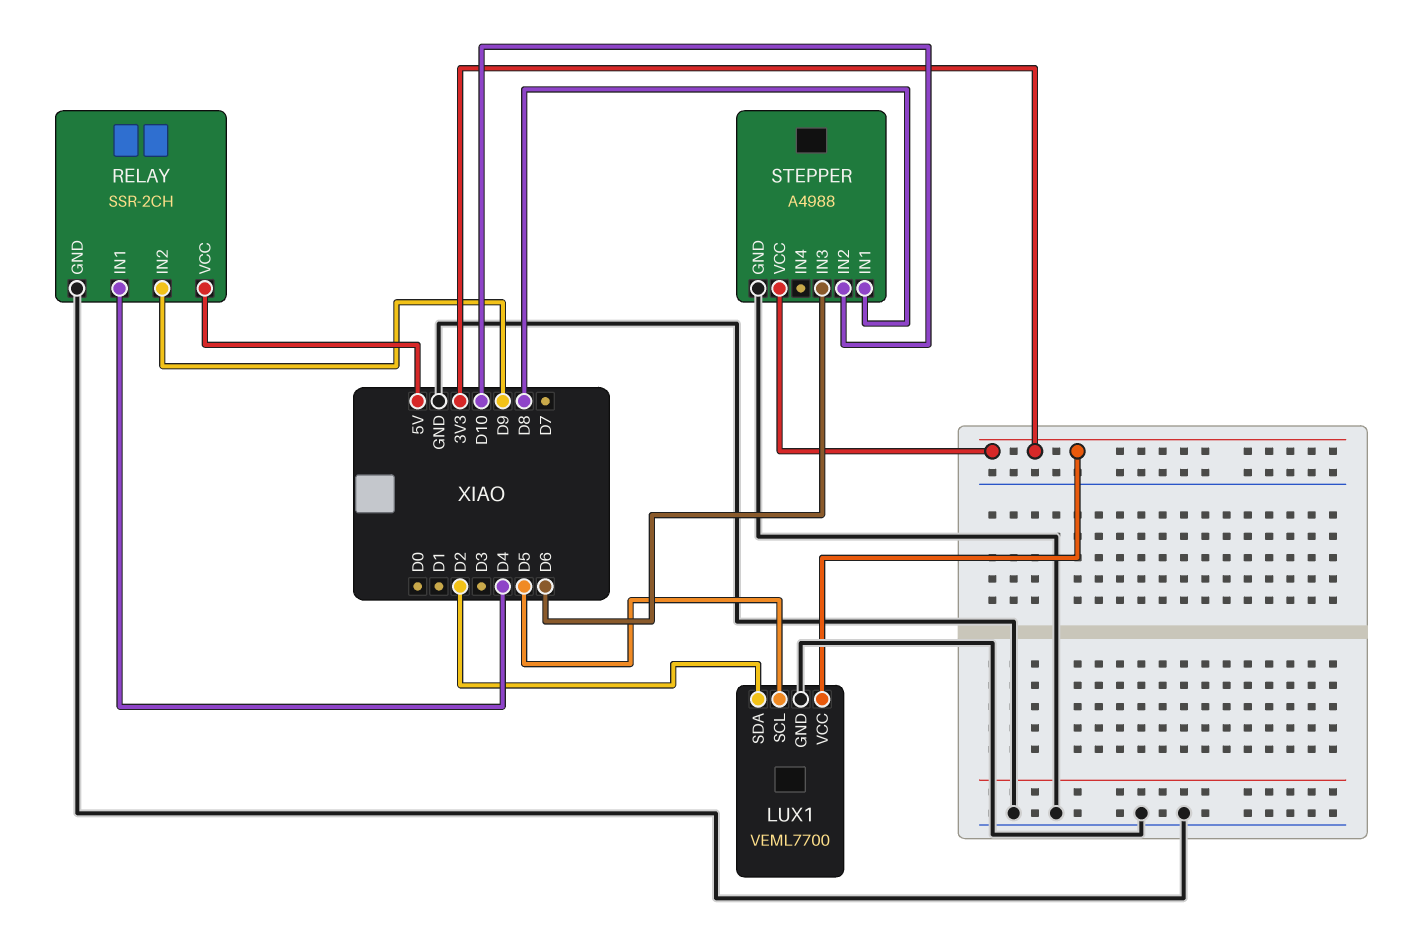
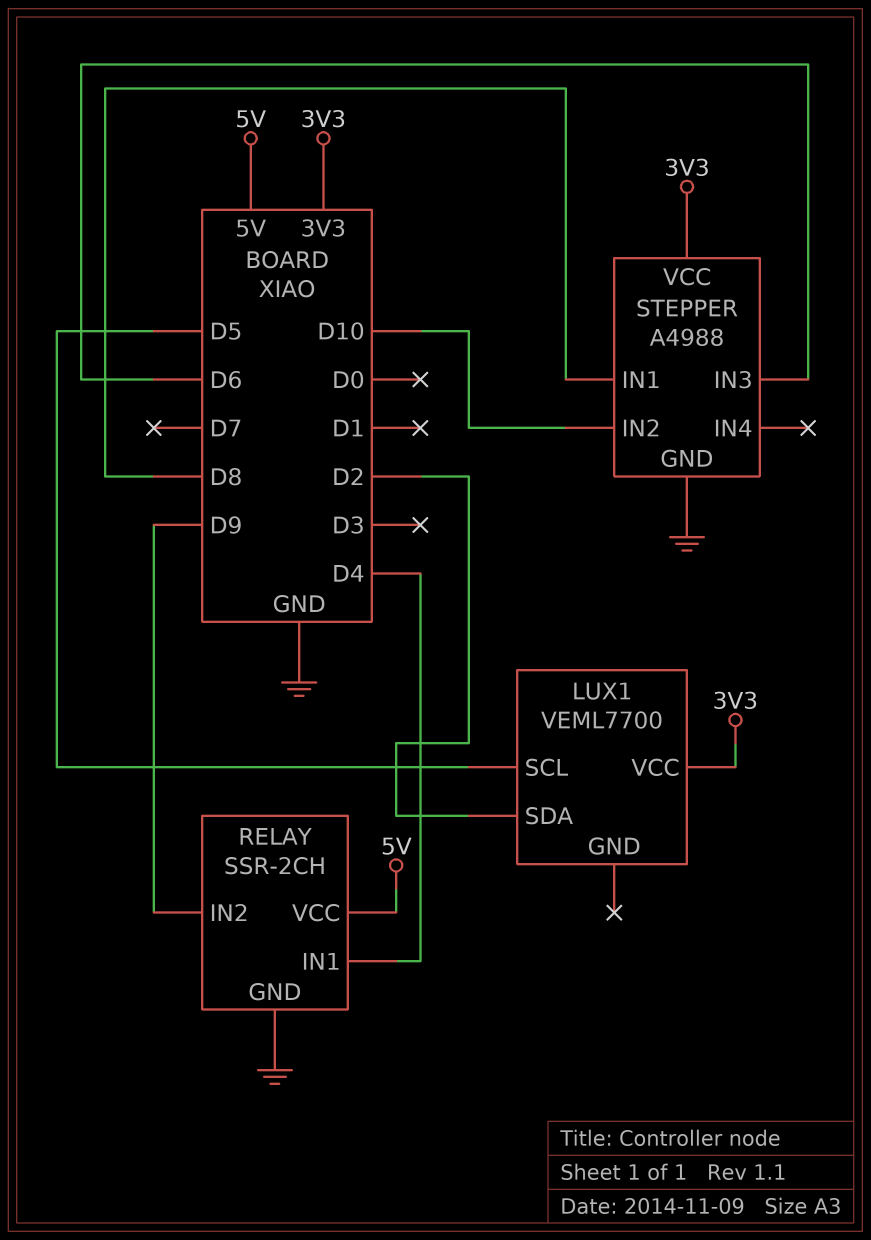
LUX1 pin GND: GND -> none

